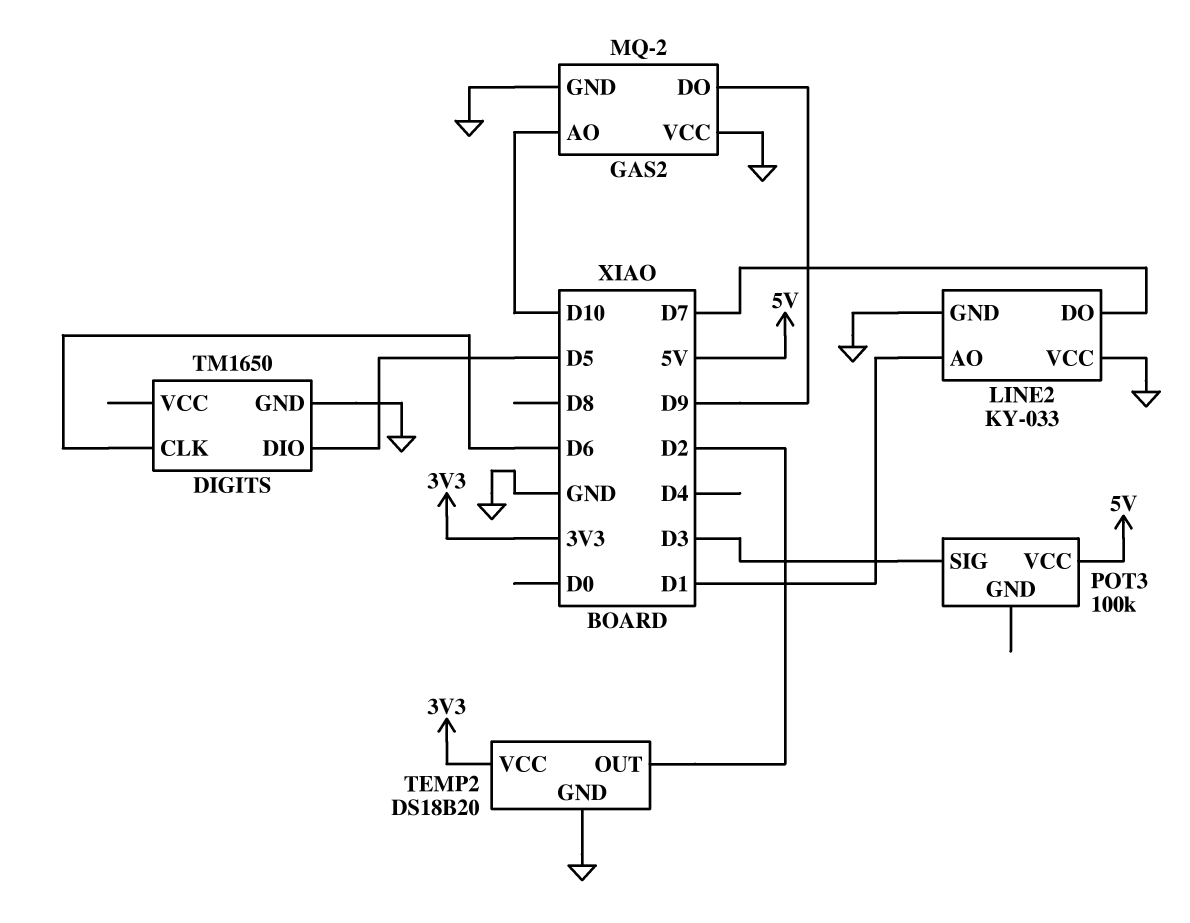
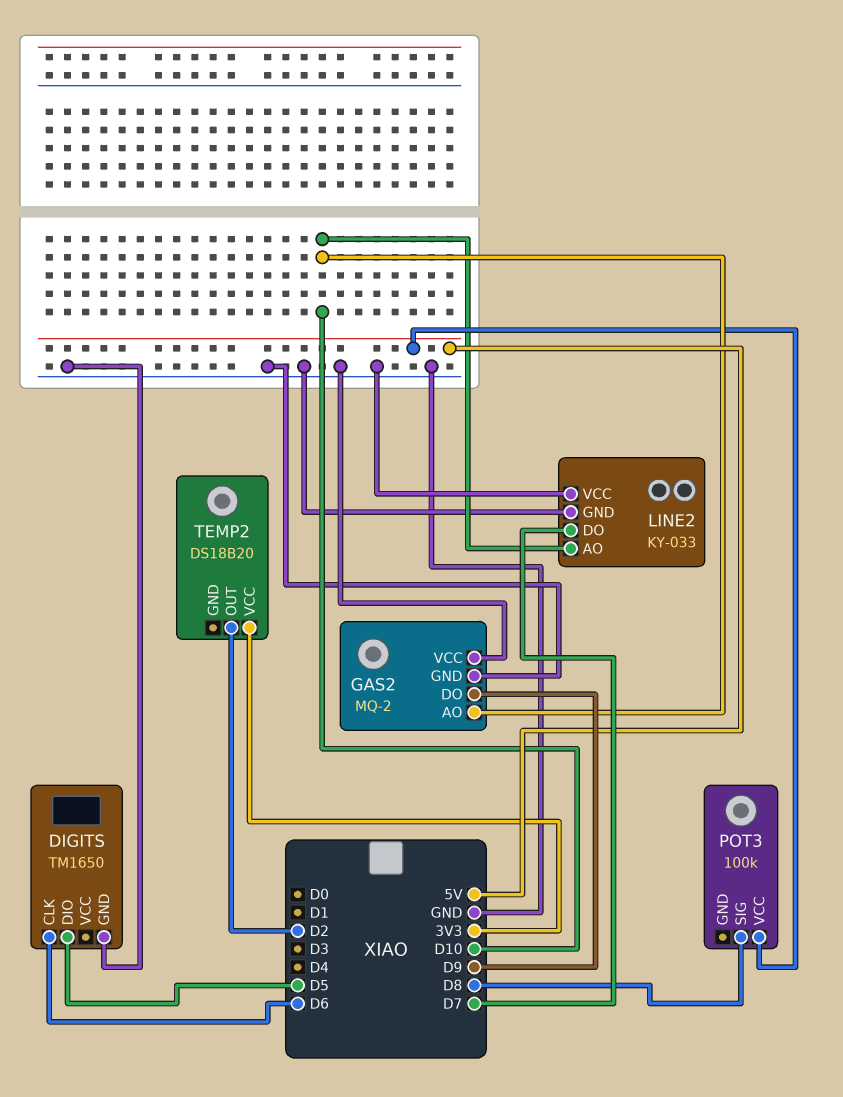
LINE2 pin AO: D1 -> D10
POT3 pin SIG: D3 -> D8
TEMP2 pin GND: GND -> none

